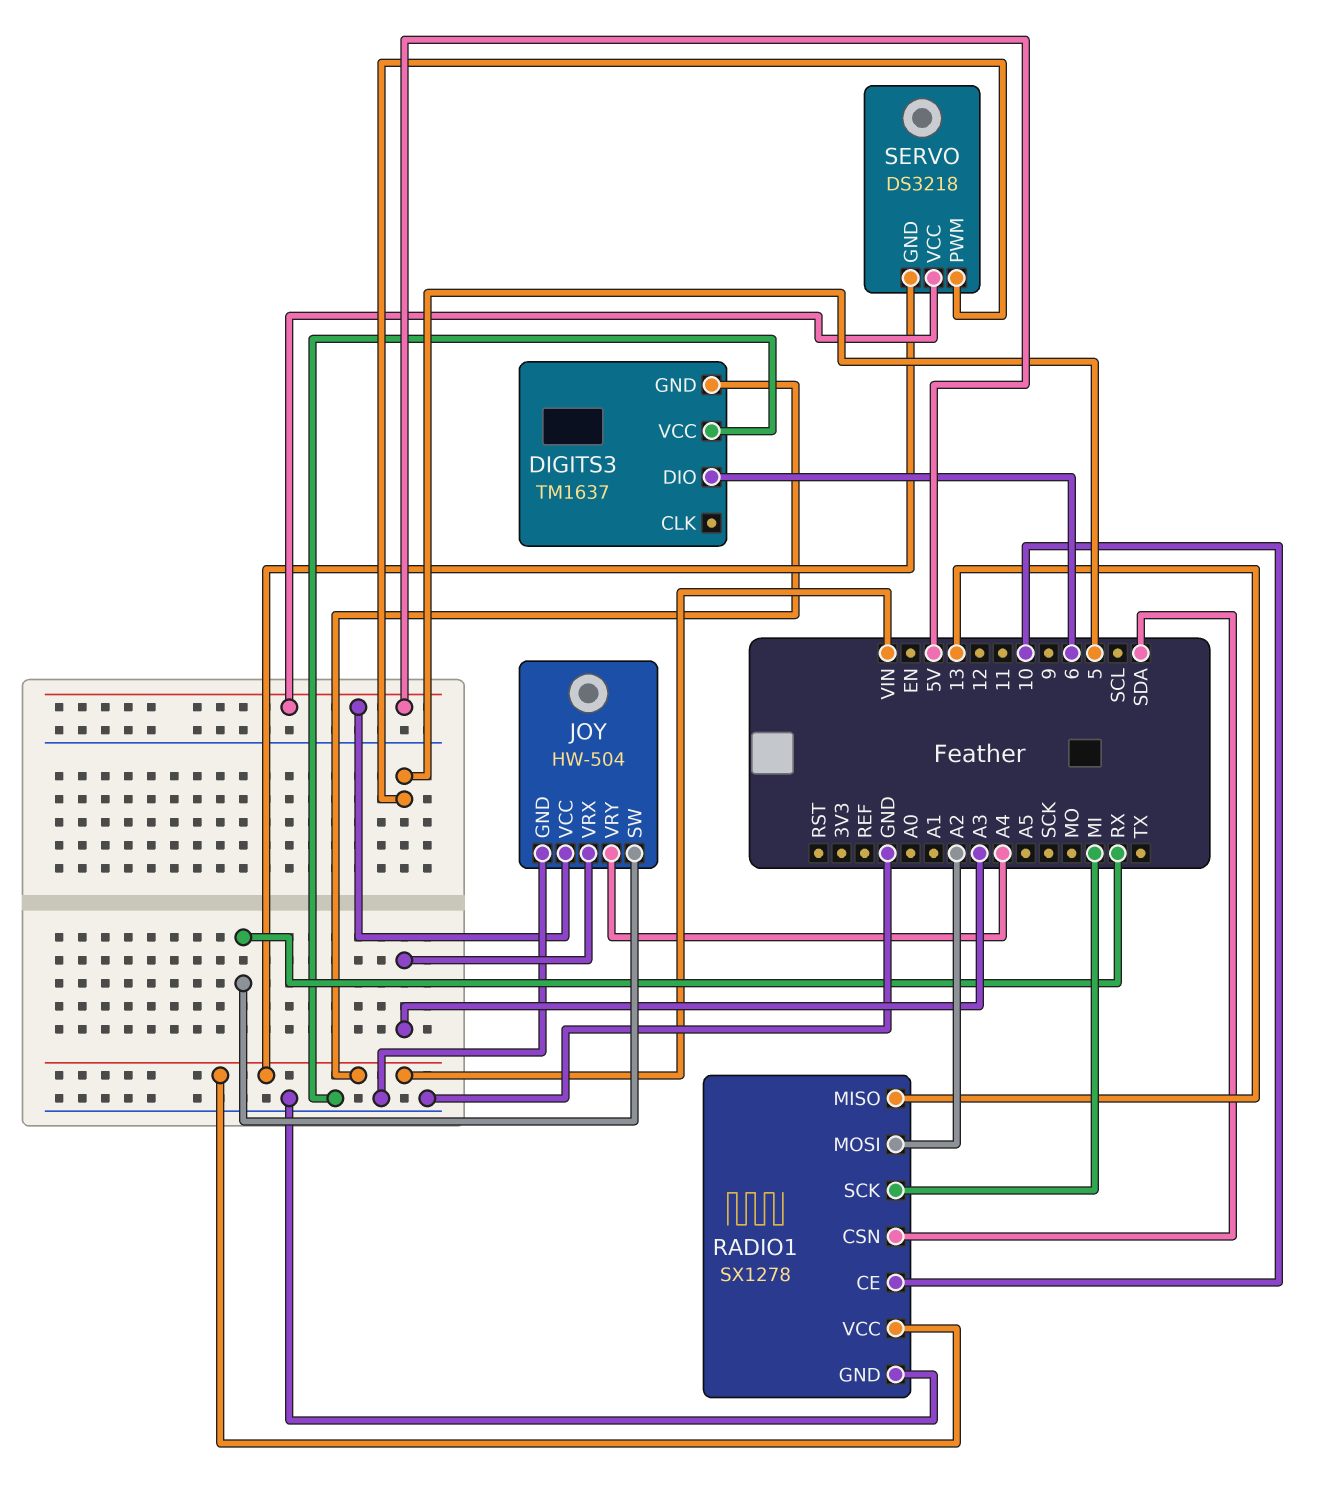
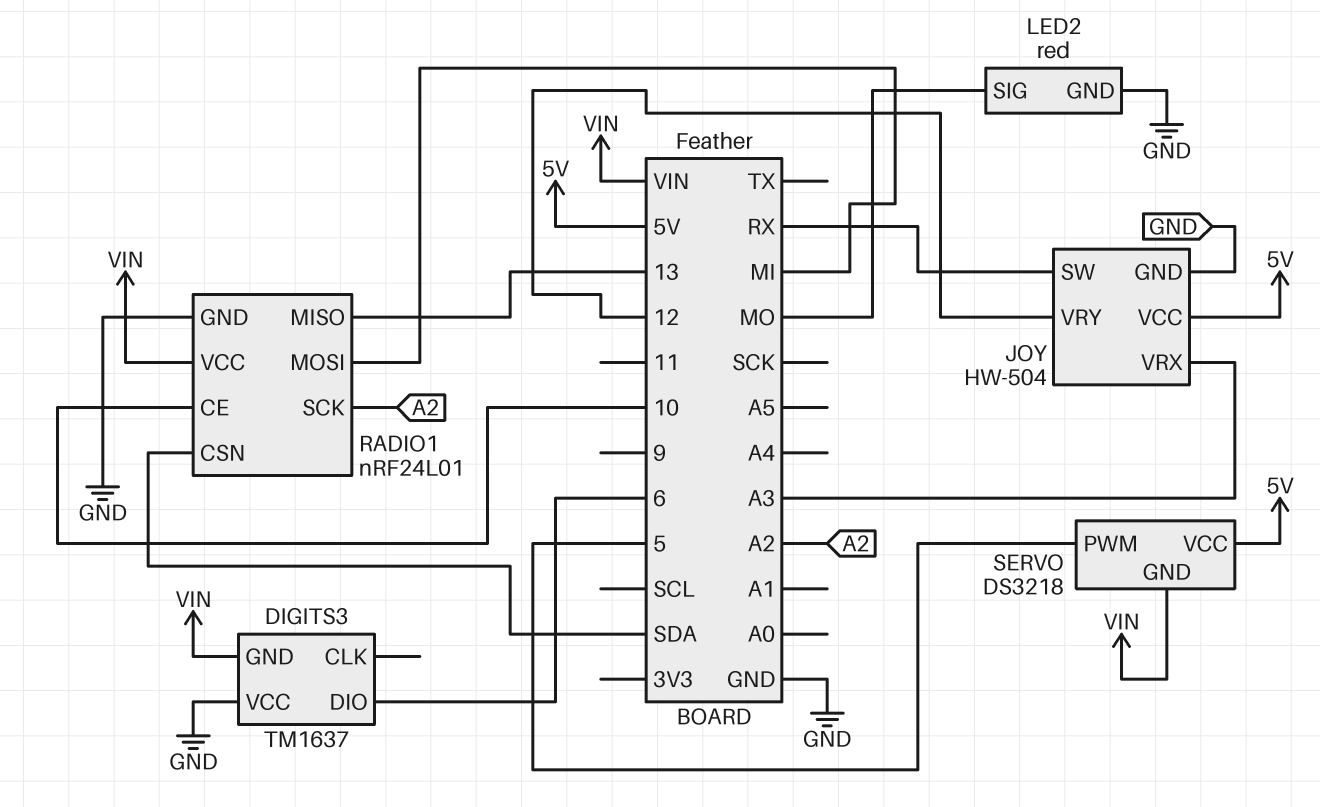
JOY pin VRY: A4 -> 12
LED2: none -> red
LED2 pin GND: none -> GND
LED2 pin SIG: none -> MO
RADIO1: SX1278 -> nRF24L01
RADIO1 pin MOSI: A2 -> MI
RADIO1 pin SCK: MI -> A2

